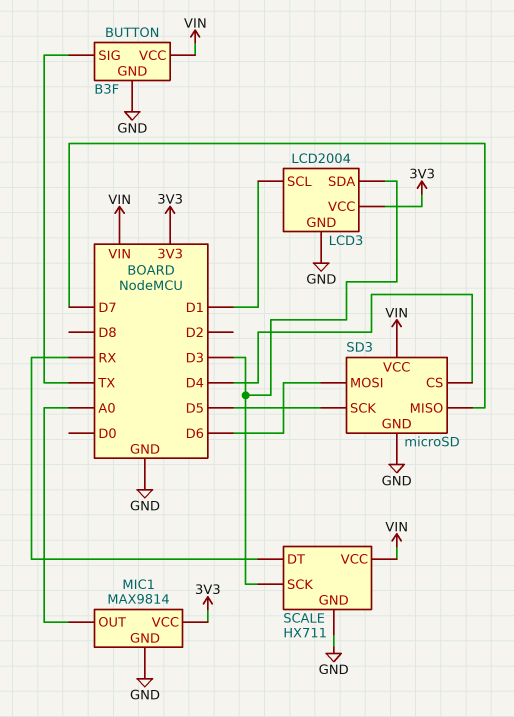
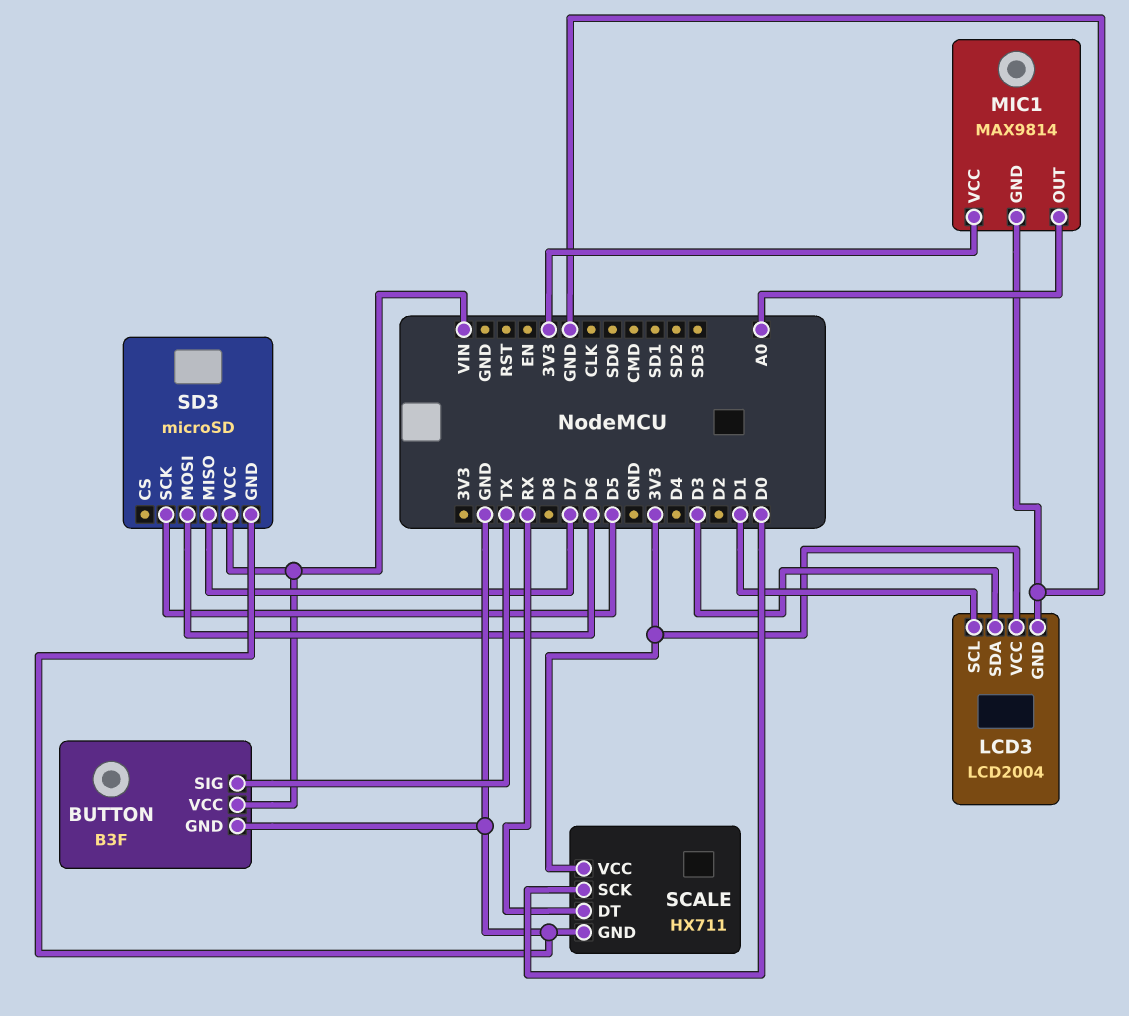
SCALE pin SCK: D3 -> D0
SCALE pin VCC: VIN -> 3V3
SD3 pin CS: D4 -> none

